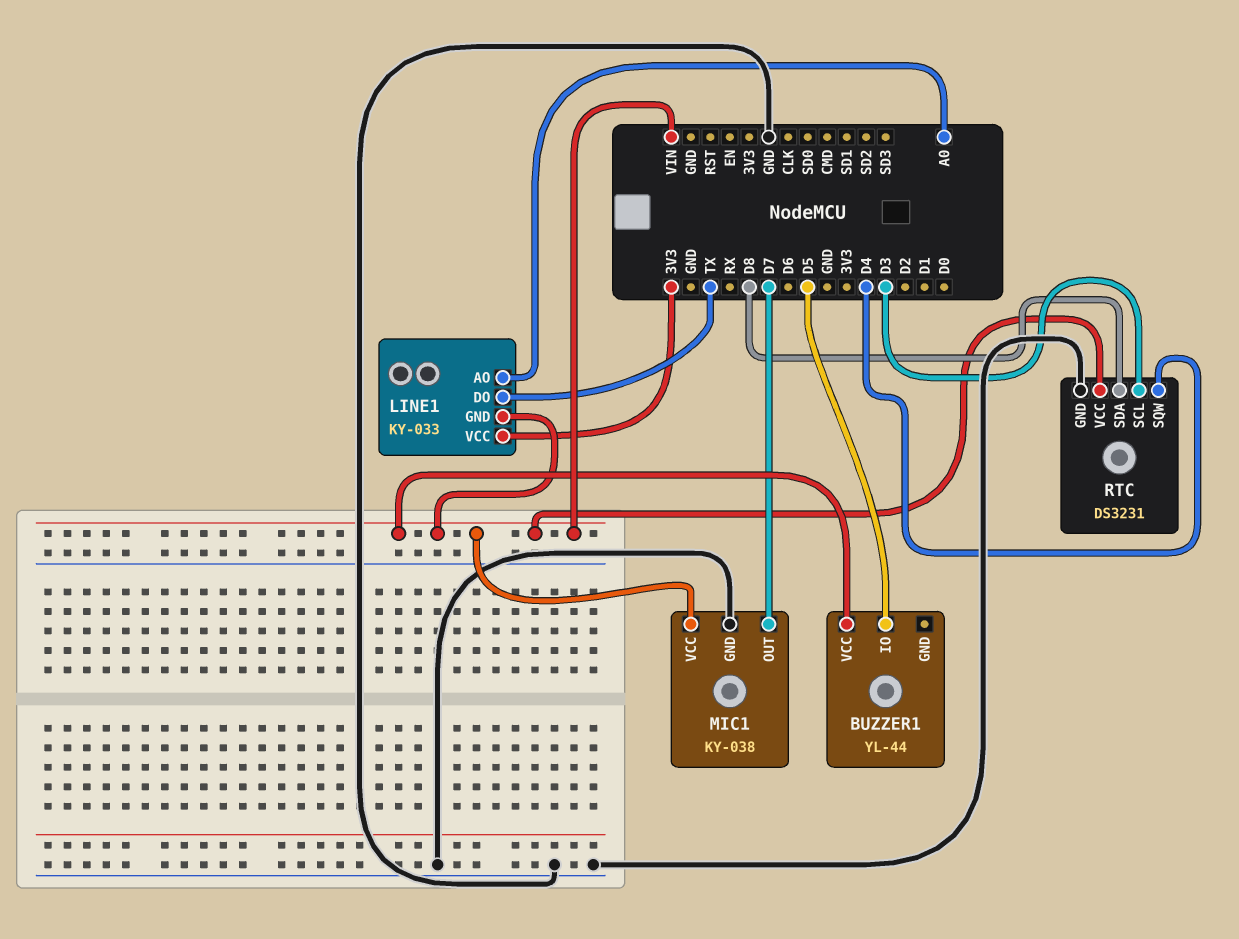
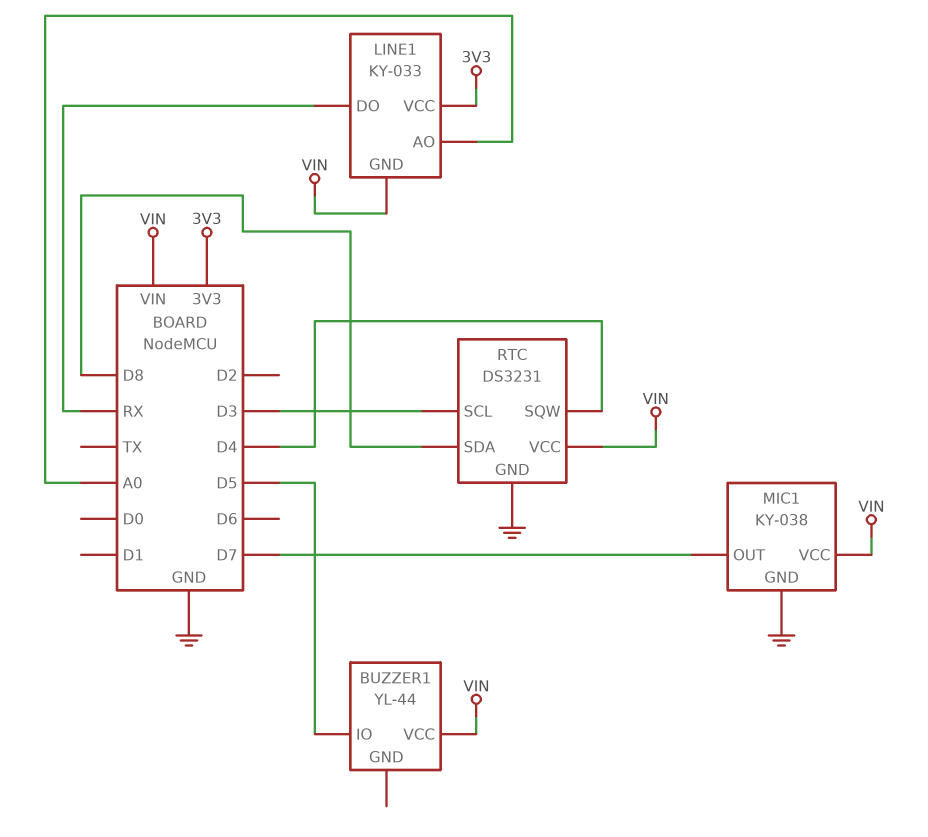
LINE1 pin DO: TX -> RX

